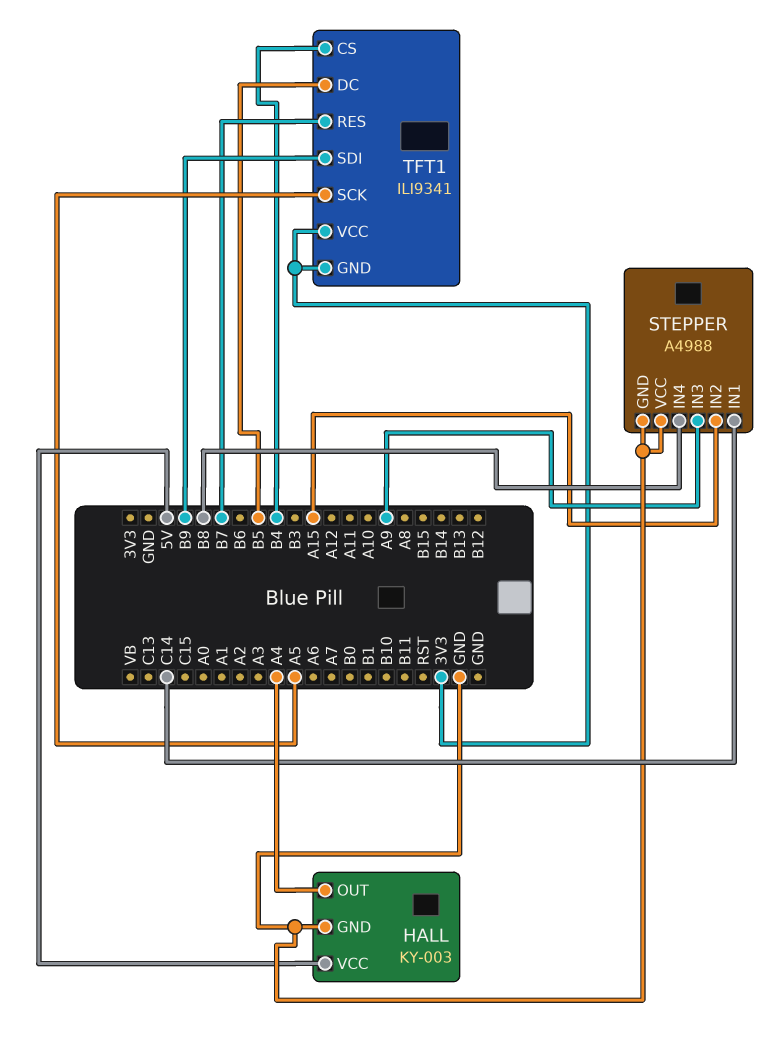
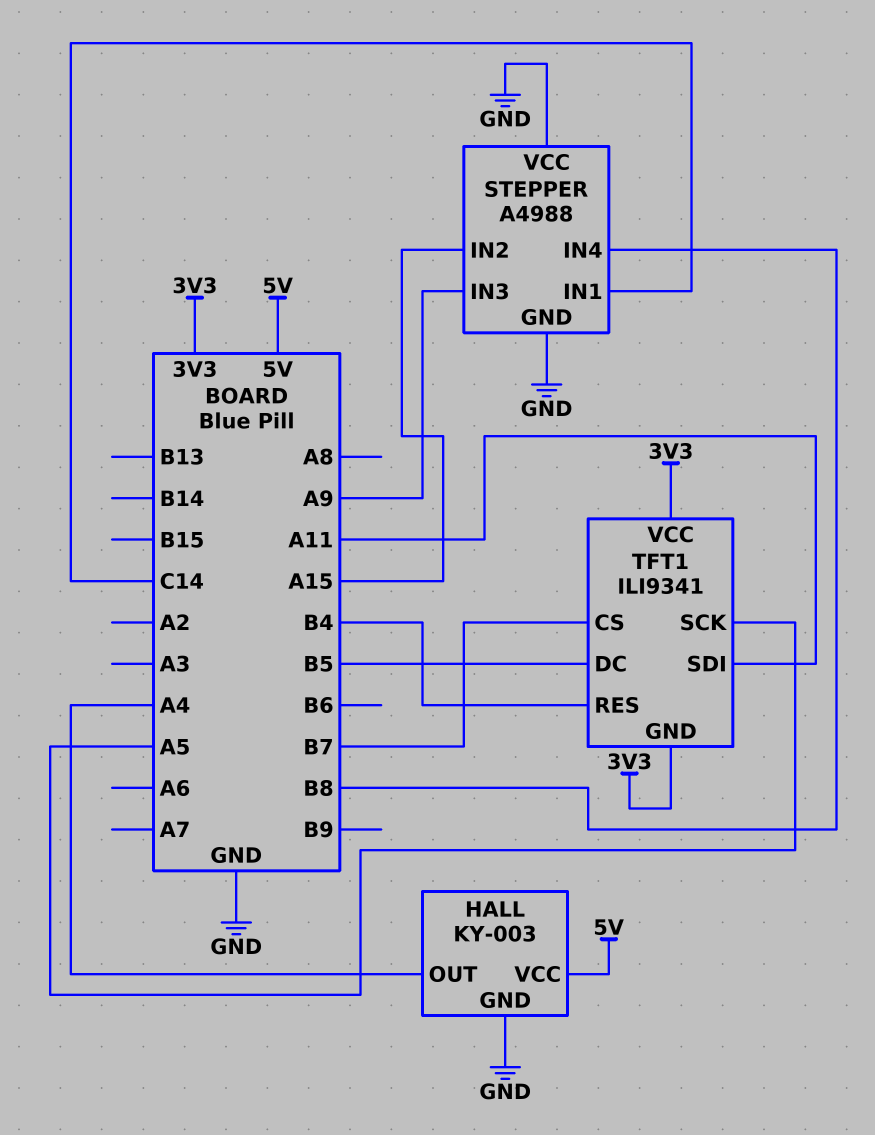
TFT1 pin CS: B4 -> B7
TFT1 pin RES: B7 -> B4
TFT1 pin SDI: B9 -> A11

